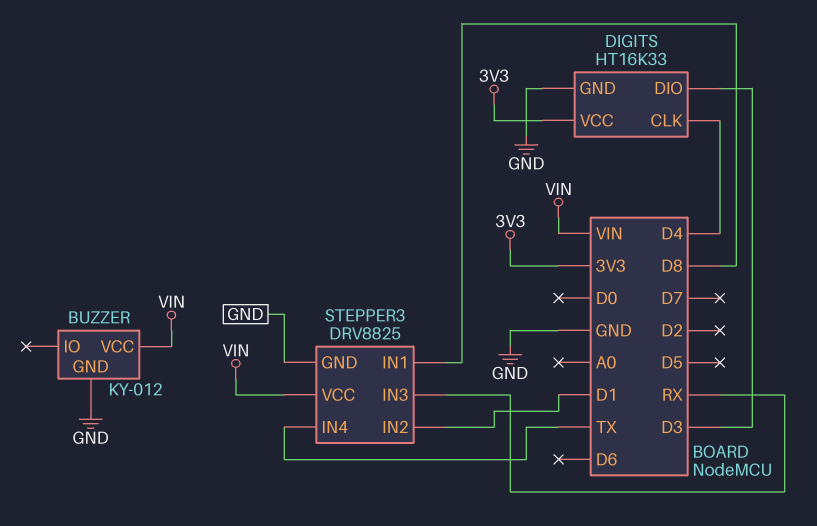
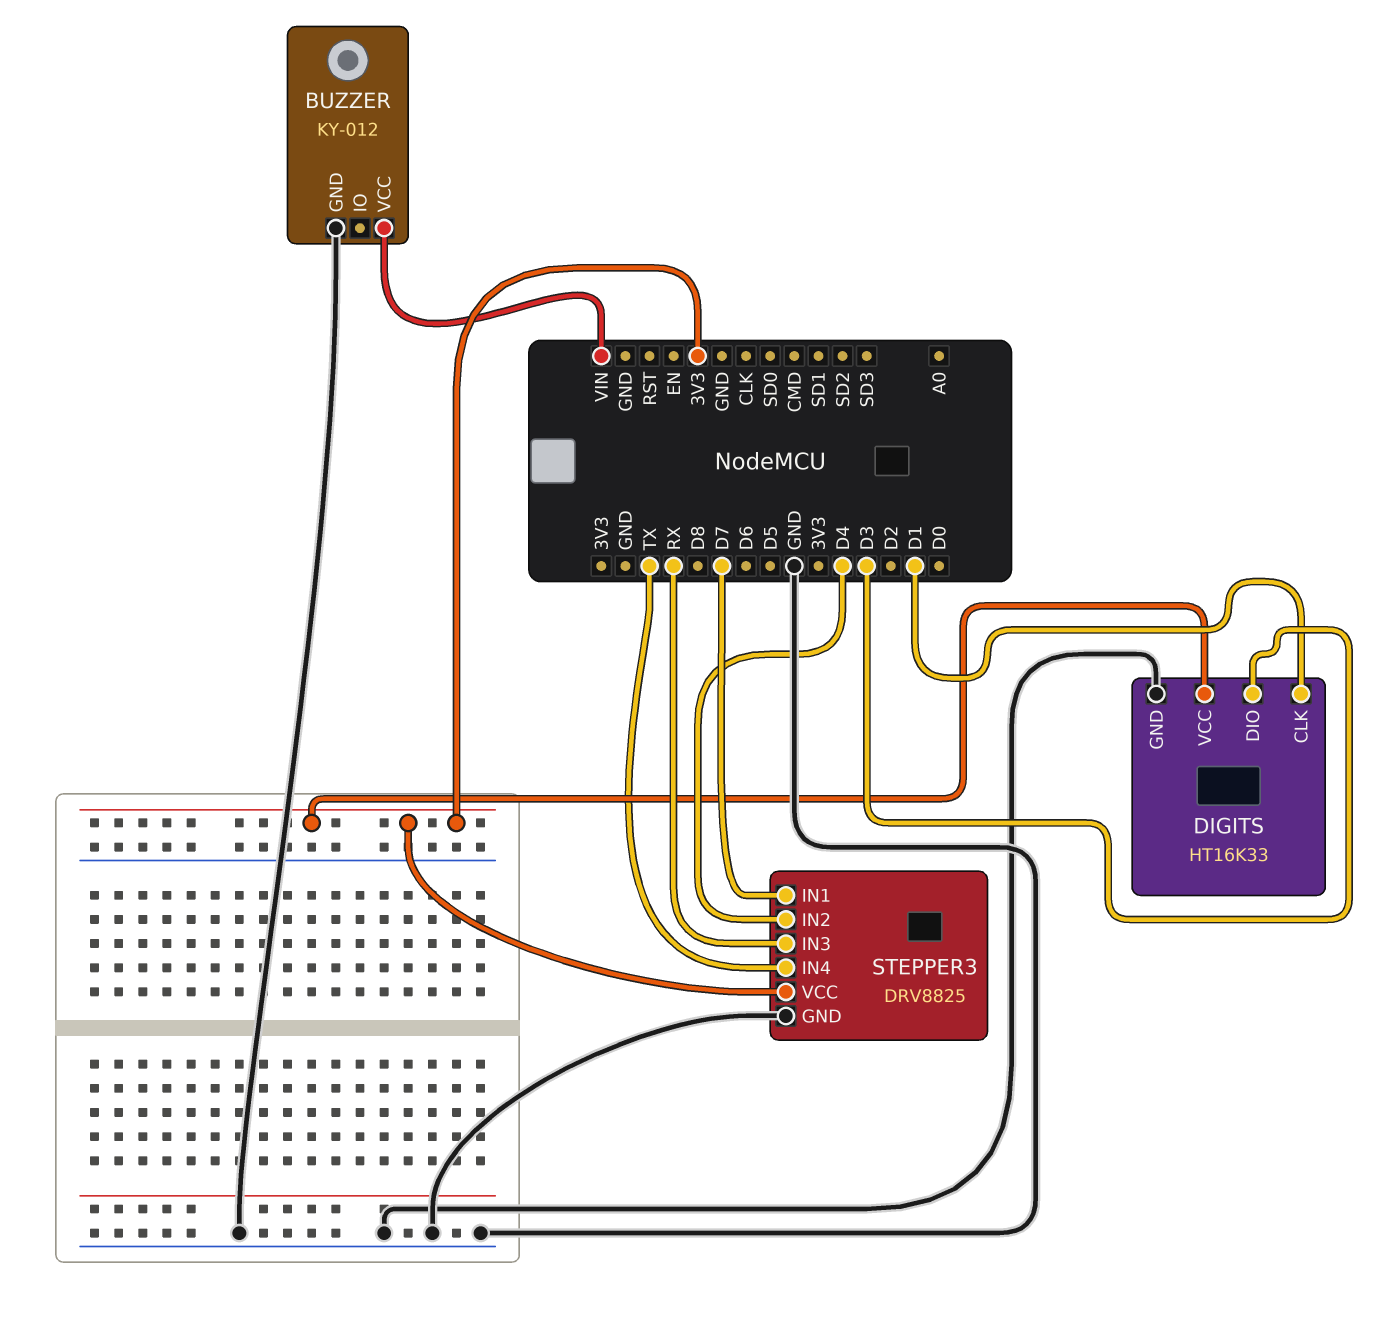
DIGITS pin CLK: D4 -> D1
STEPPER3 pin IN1: D8 -> D7
STEPPER3 pin IN2: D1 -> D4
STEPPER3 pin VCC: VIN -> 3V3

